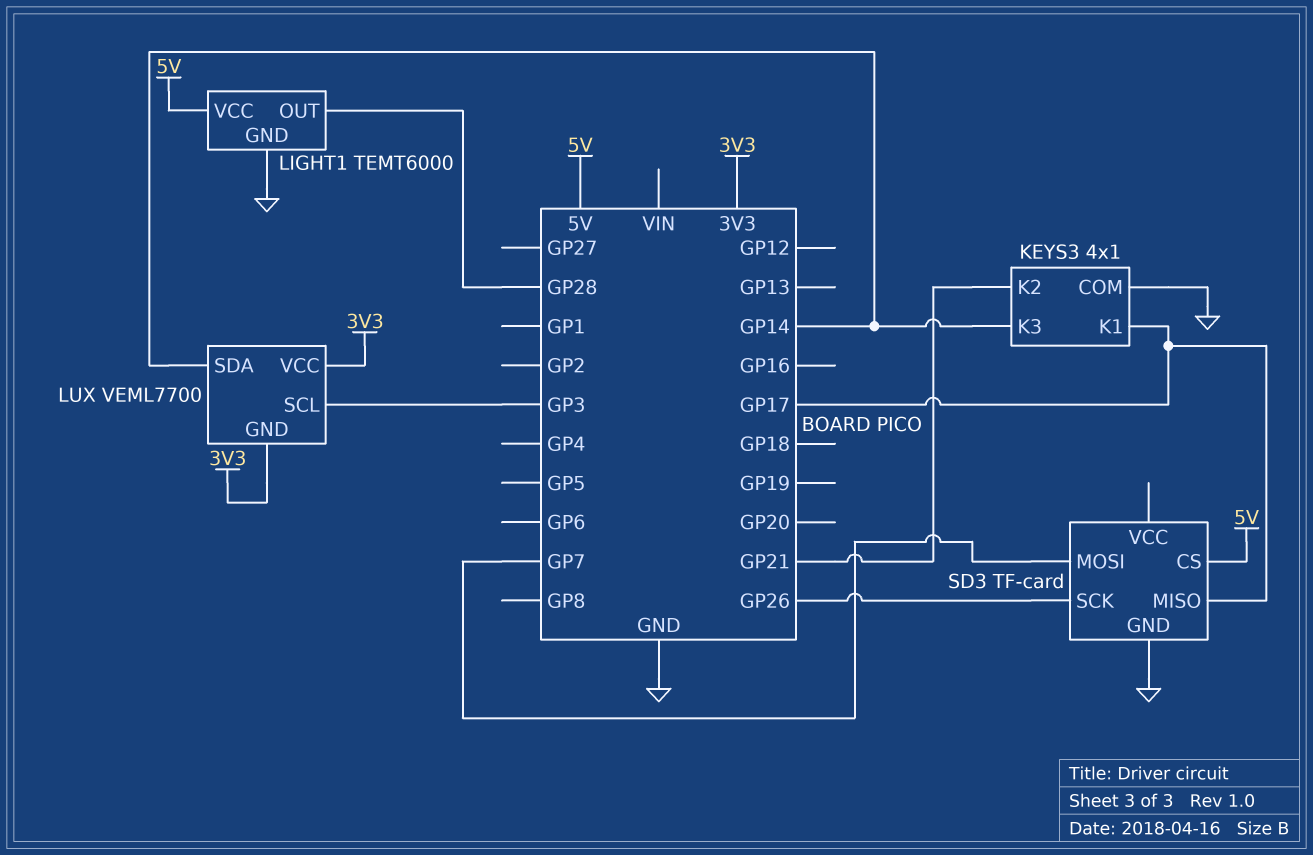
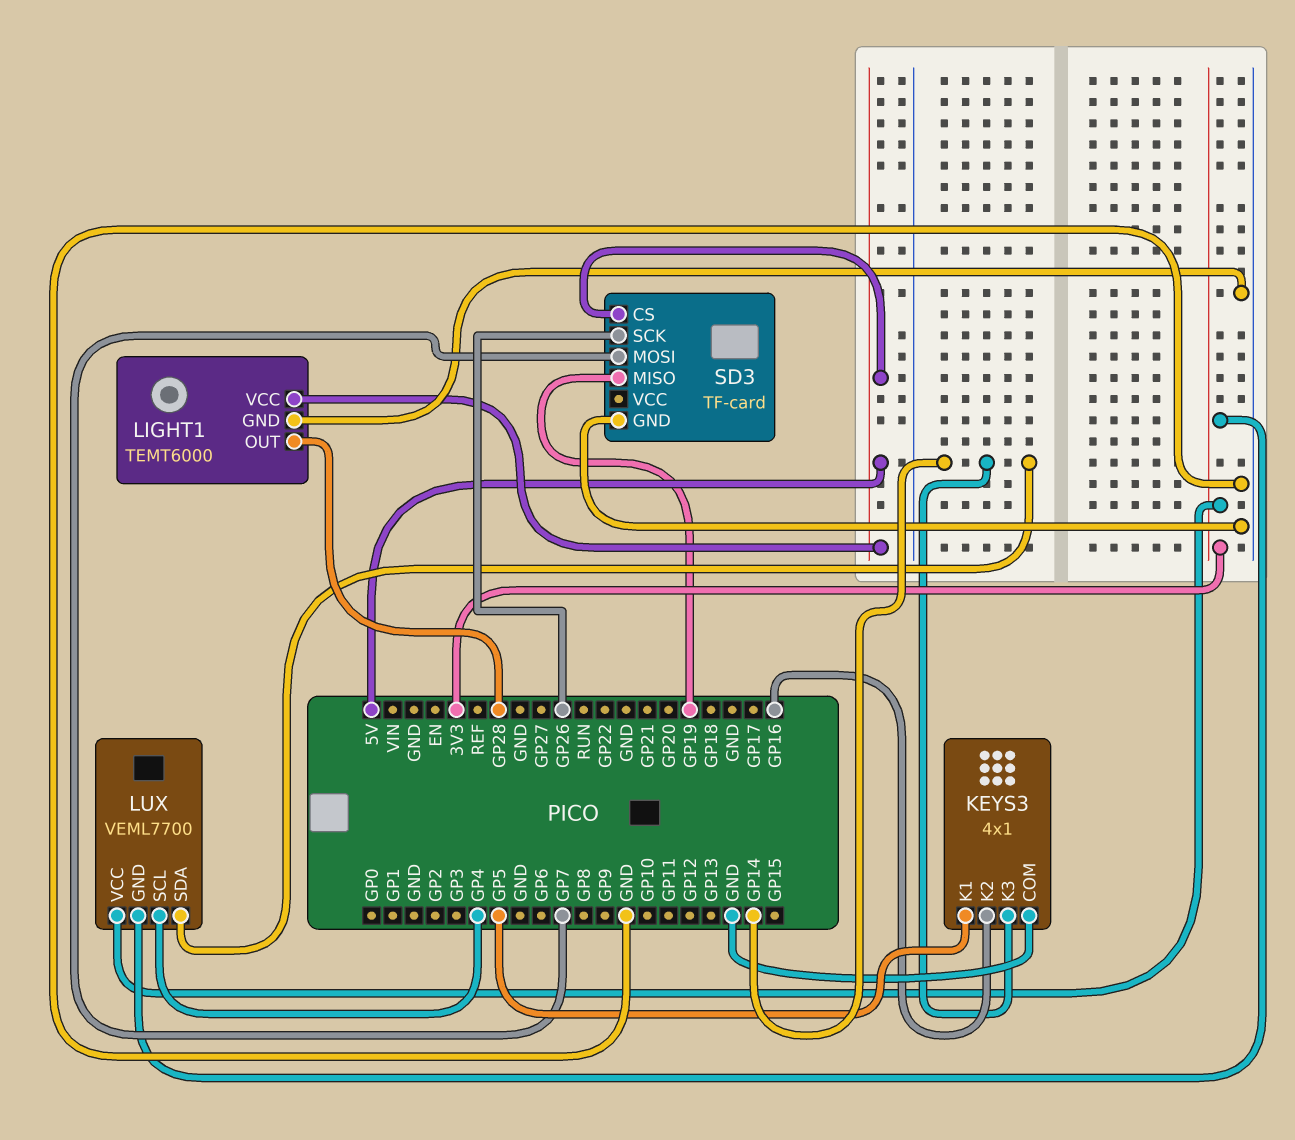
KEYS3 pin K1: GP17 -> GP5
KEYS3 pin K2: GP21 -> GP16
LUX pin SCL: GP3 -> GP4
SD3 pin MISO: GP17 -> GP19

